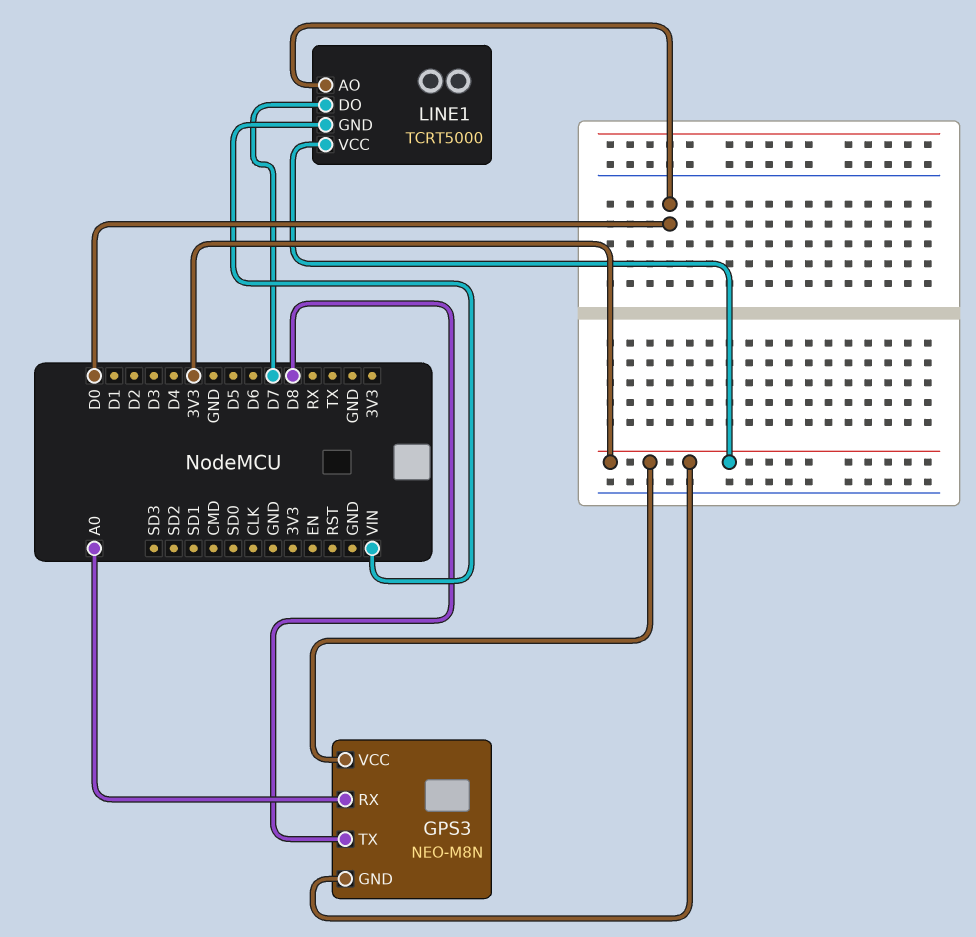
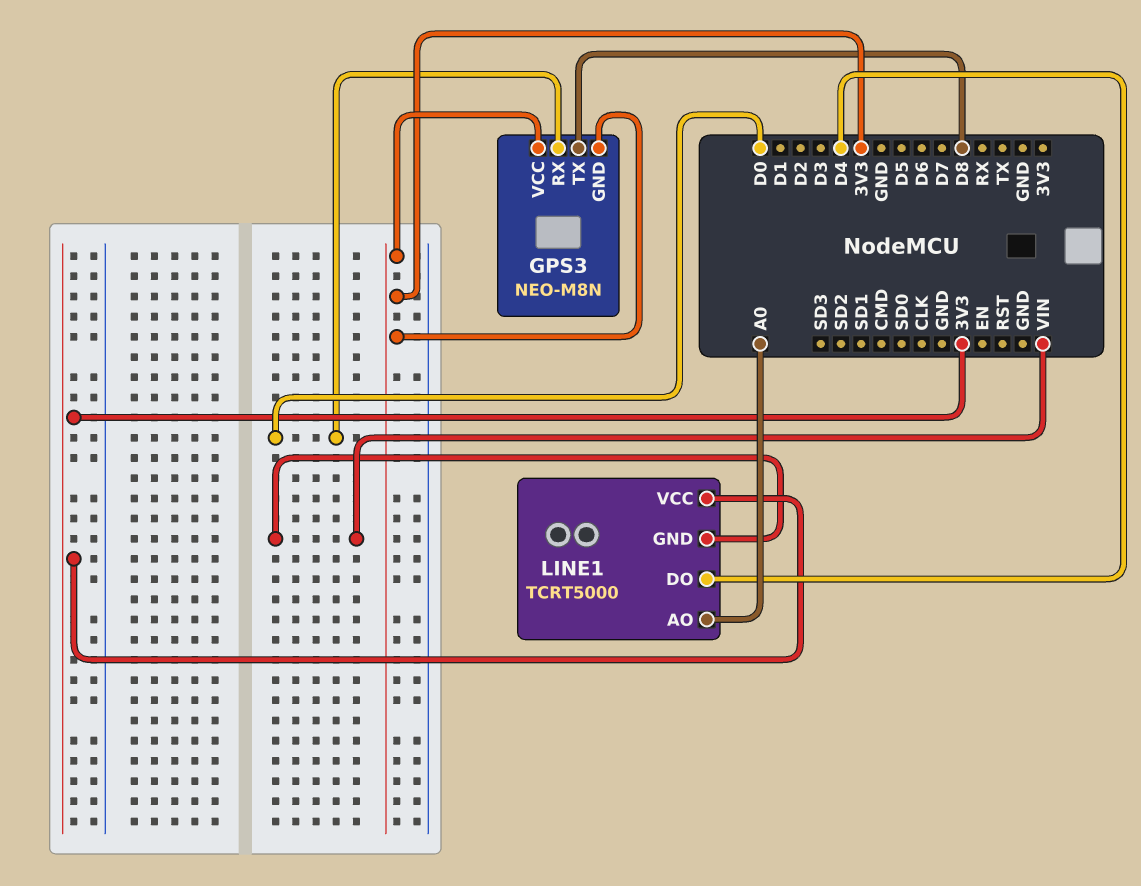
GPS3 pin RX: A0 -> D0
LINE1 pin AO: D0 -> A0
LINE1 pin DO: D7 -> D4

